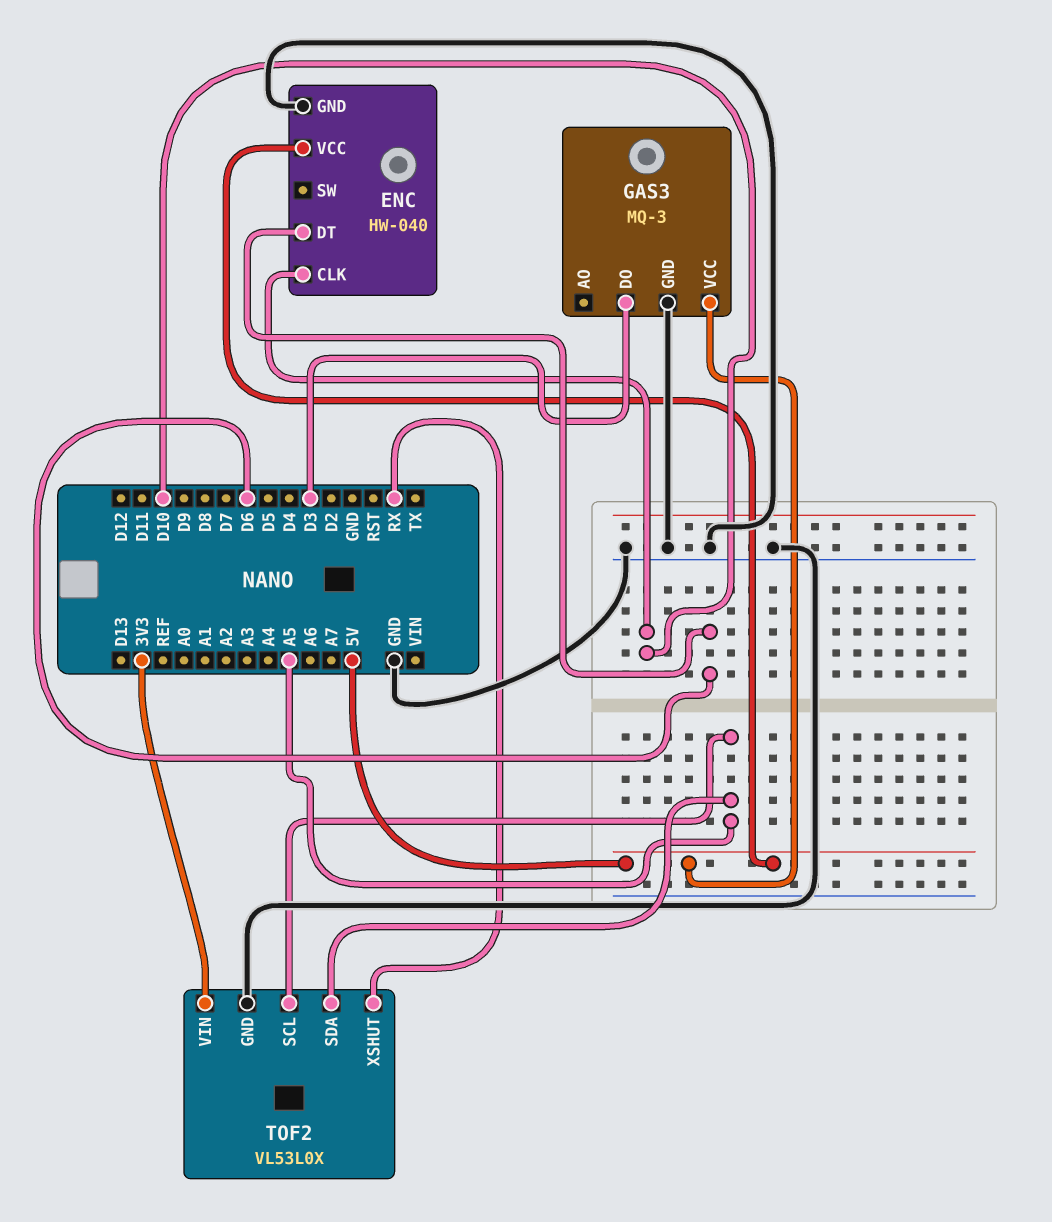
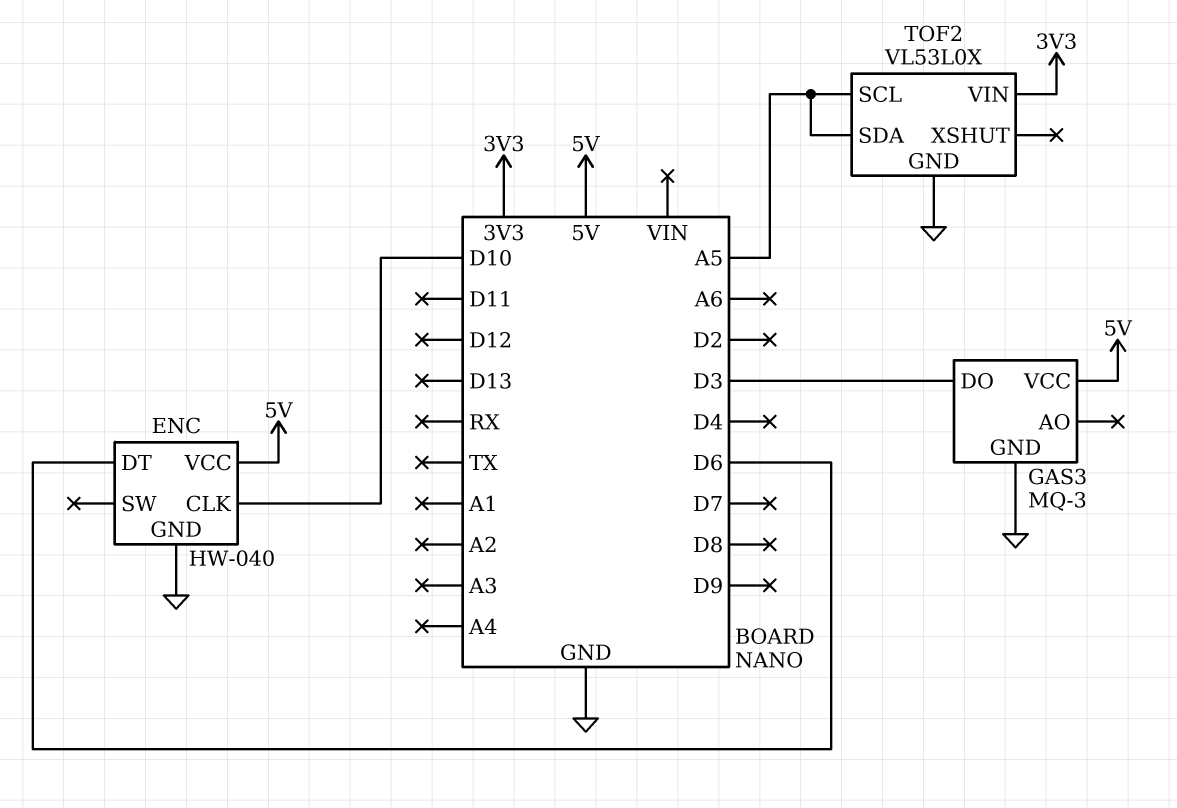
TOF2 pin XSHUT: RX -> none

